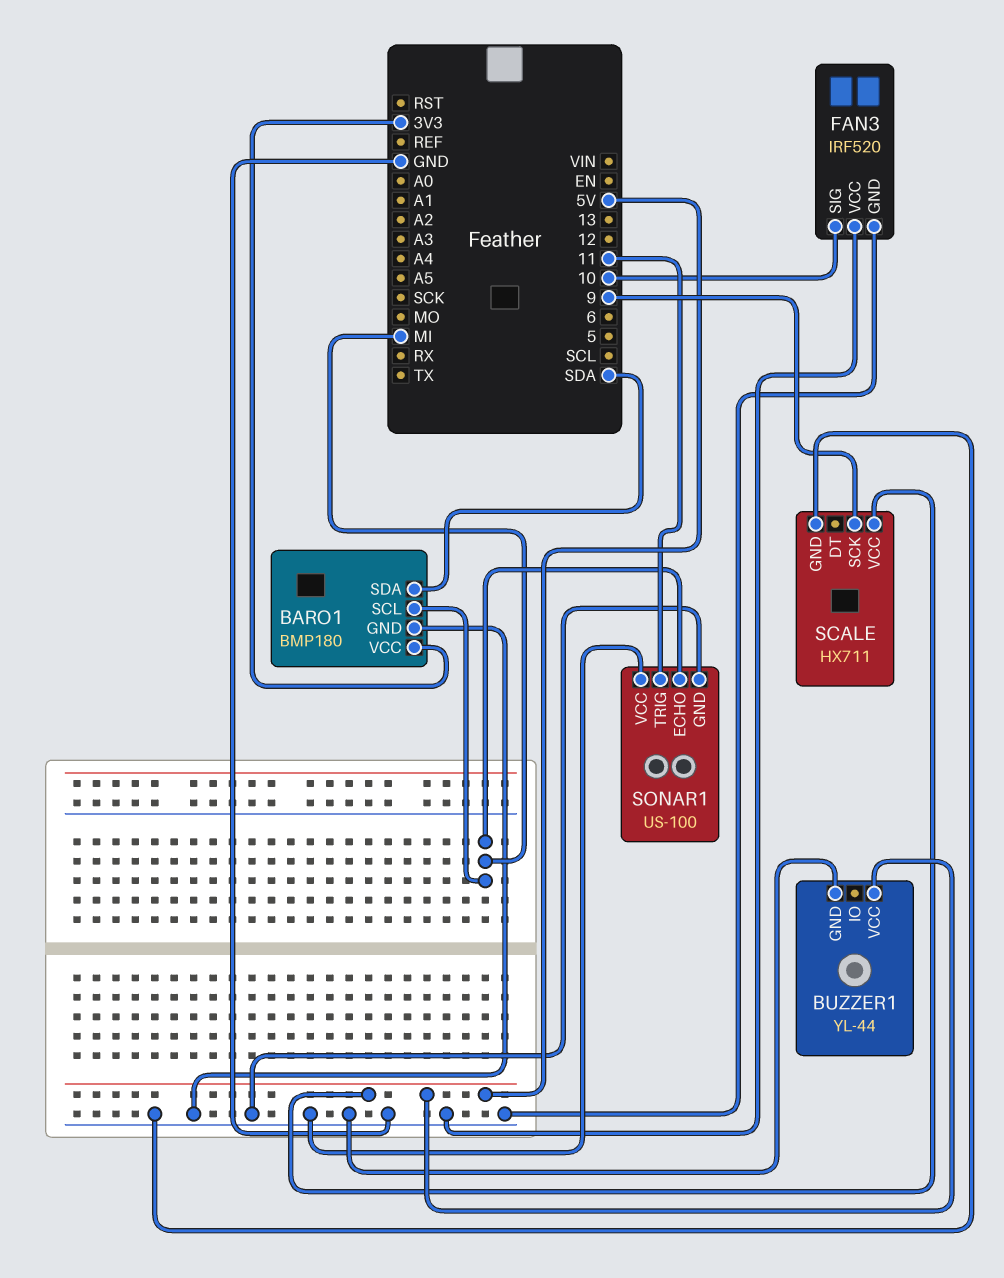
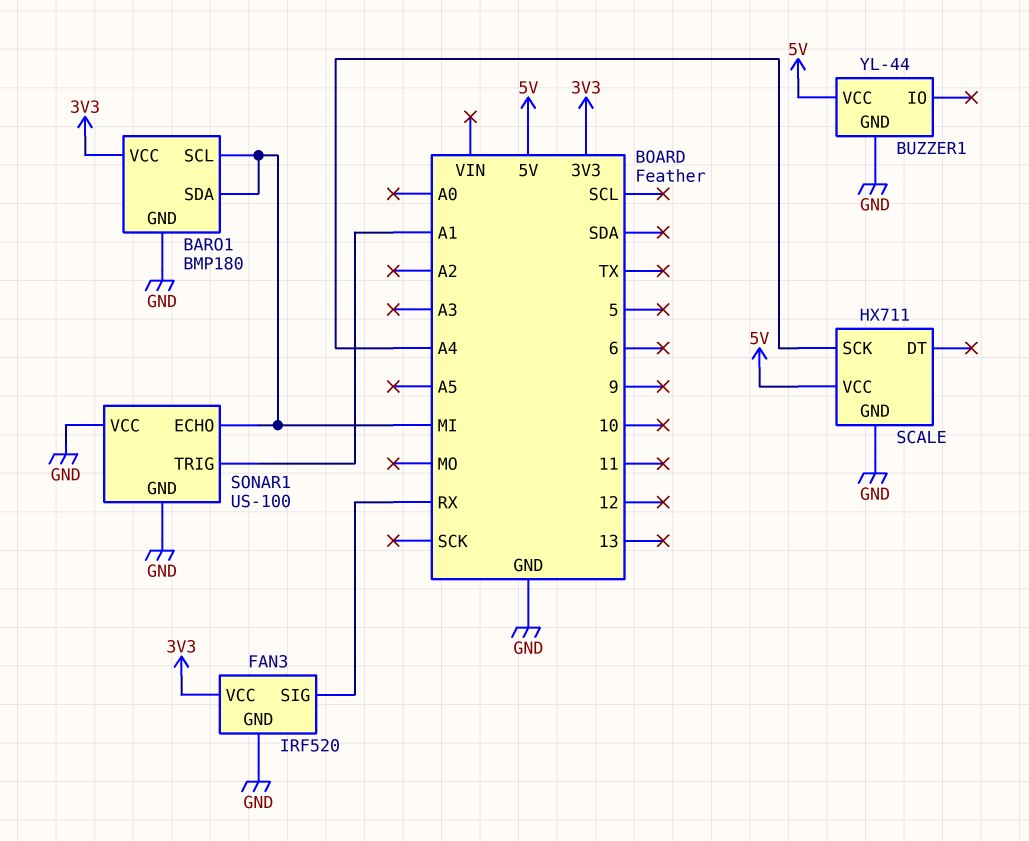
BARO1 pin SDA: SDA -> MI
FAN3 pin SIG: 10 -> RX
FAN3 pin VCC: GND -> 3V3
SCALE pin SCK: 9 -> A4
SONAR1 pin TRIG: 11 -> A1

